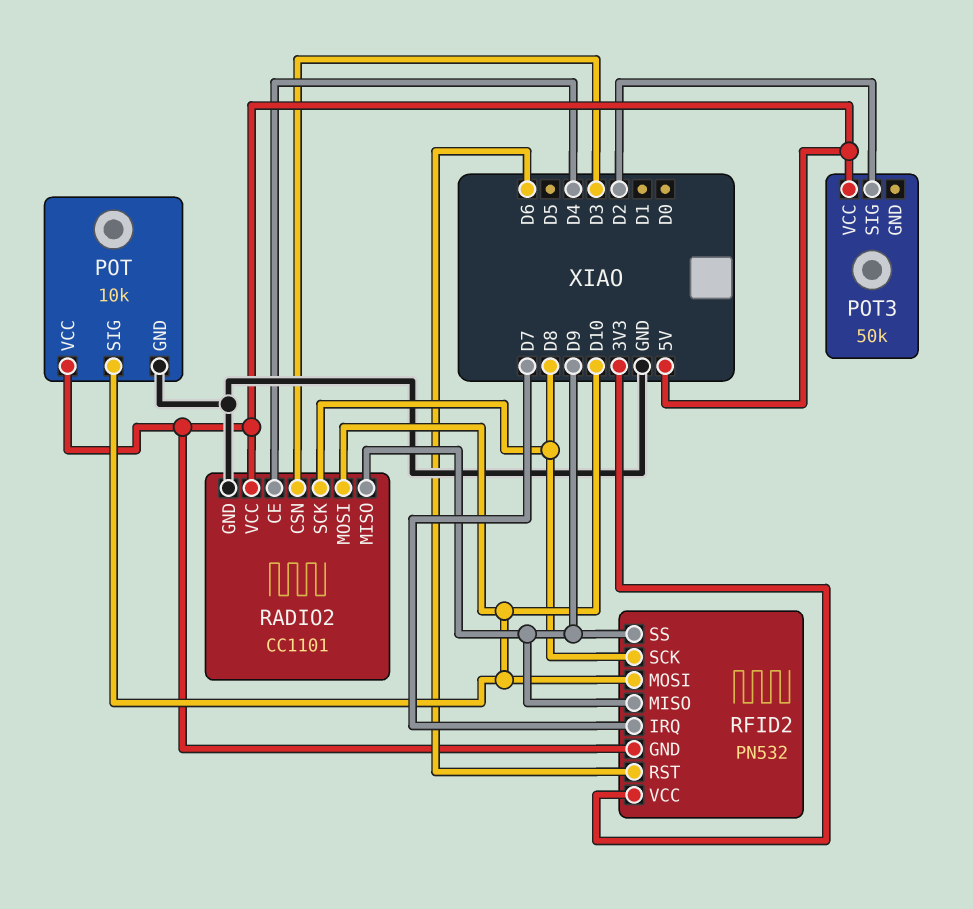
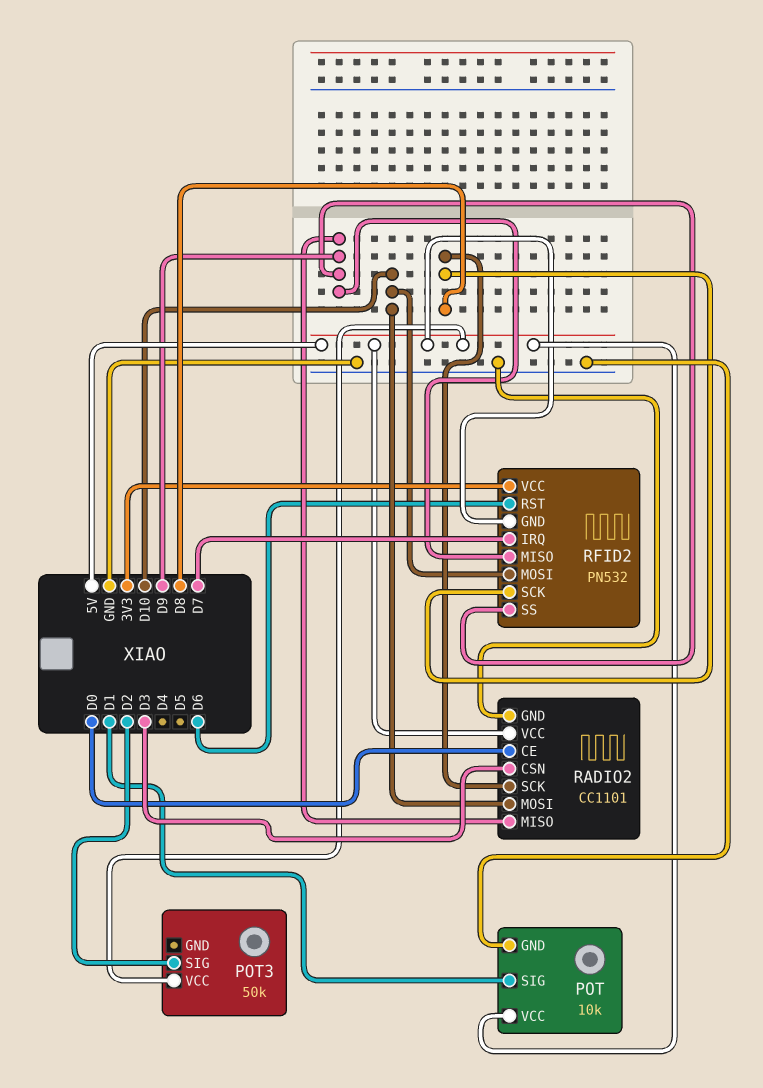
POT pin SIG: D10 -> D1
RADIO2 pin CE: D4 -> D0

